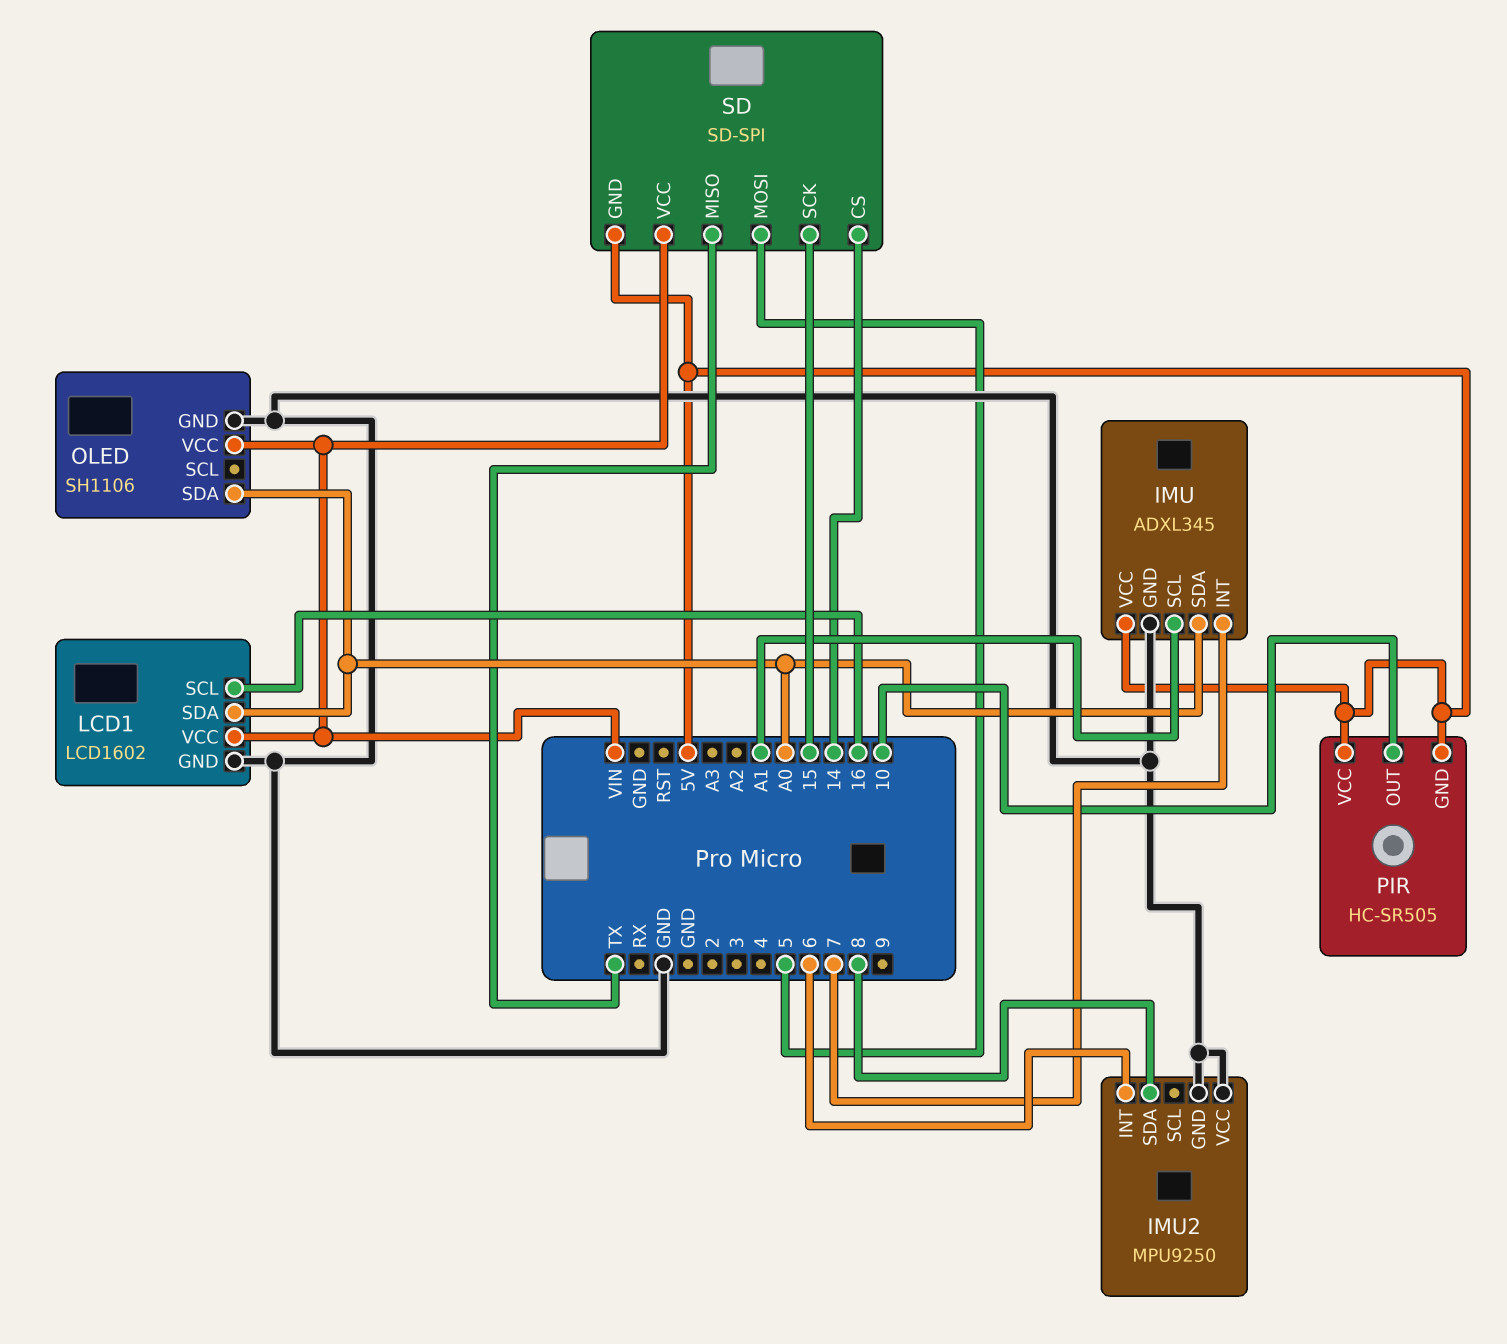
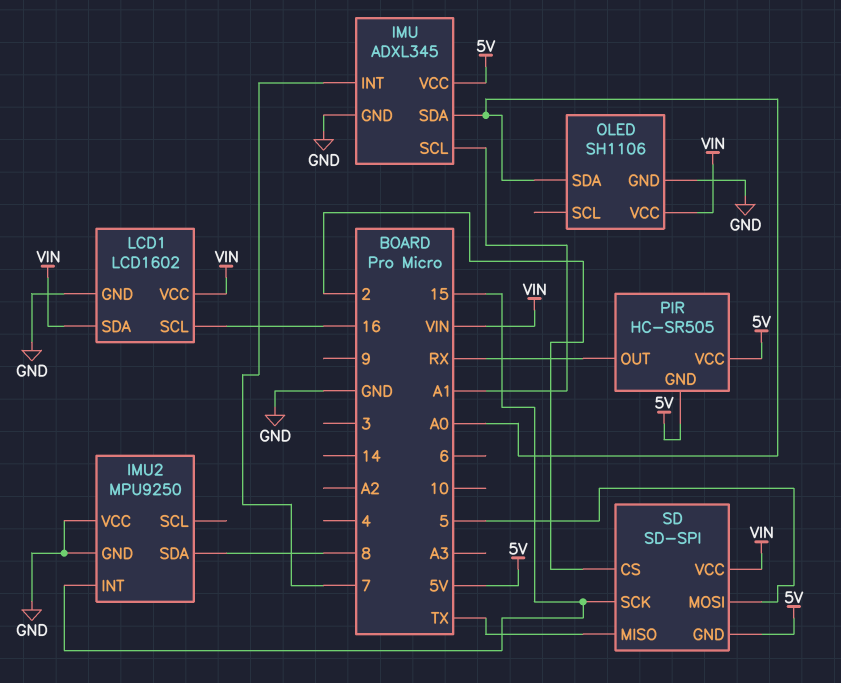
IMU2 pin INT: 6 -> 15
LCD1 pin SDA: A0 -> VIN
PIR pin OUT: 10 -> RX
SD pin CS: 14 -> 2

